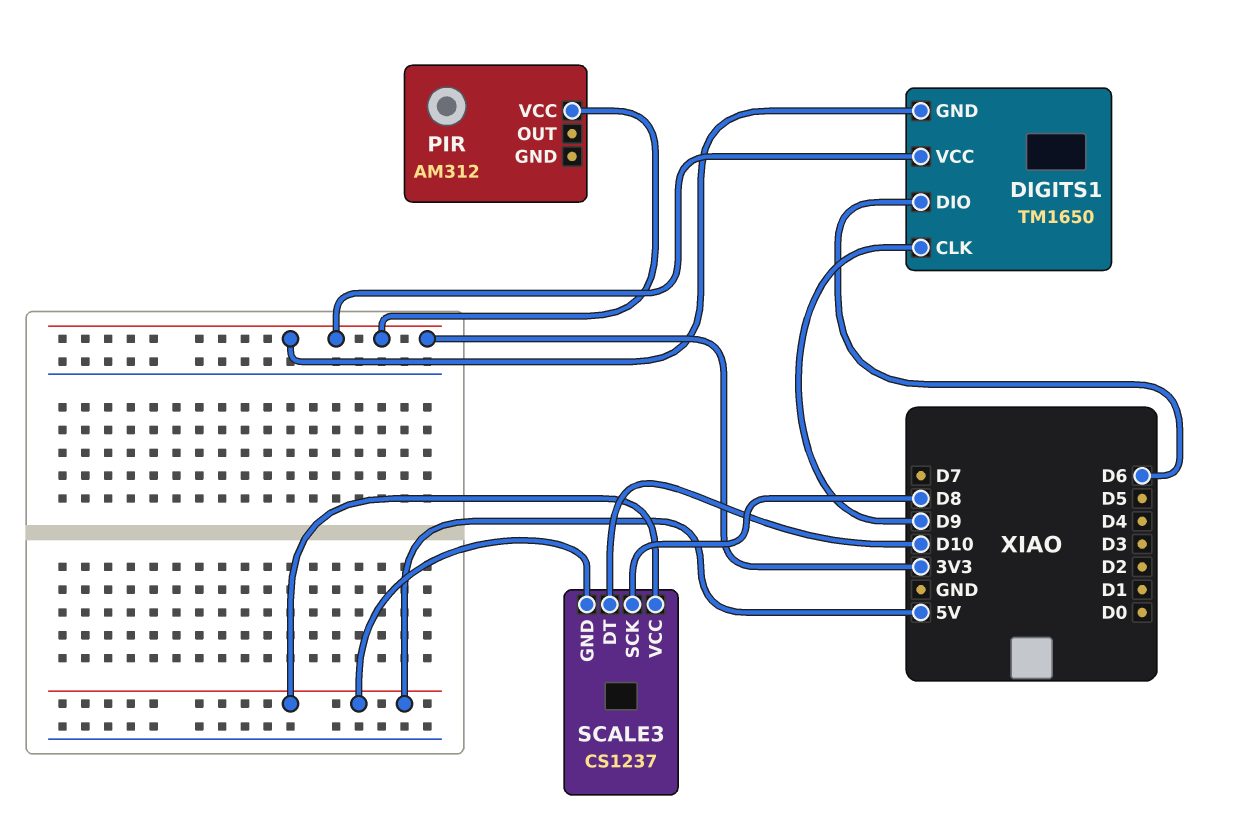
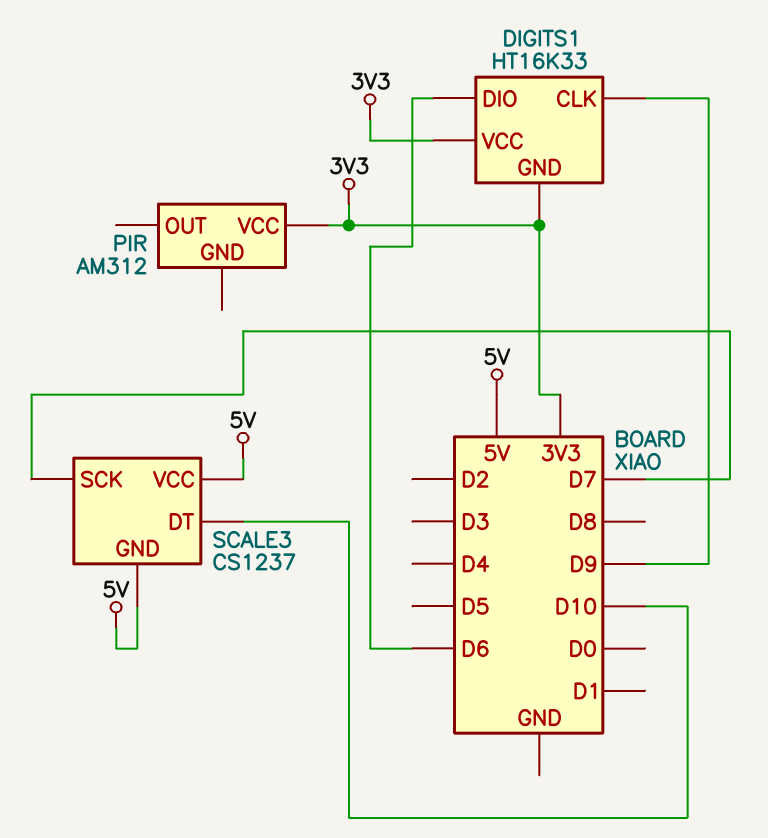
DIGITS1: TM1650 -> HT16K33
SCALE3 pin SCK: D8 -> D7

